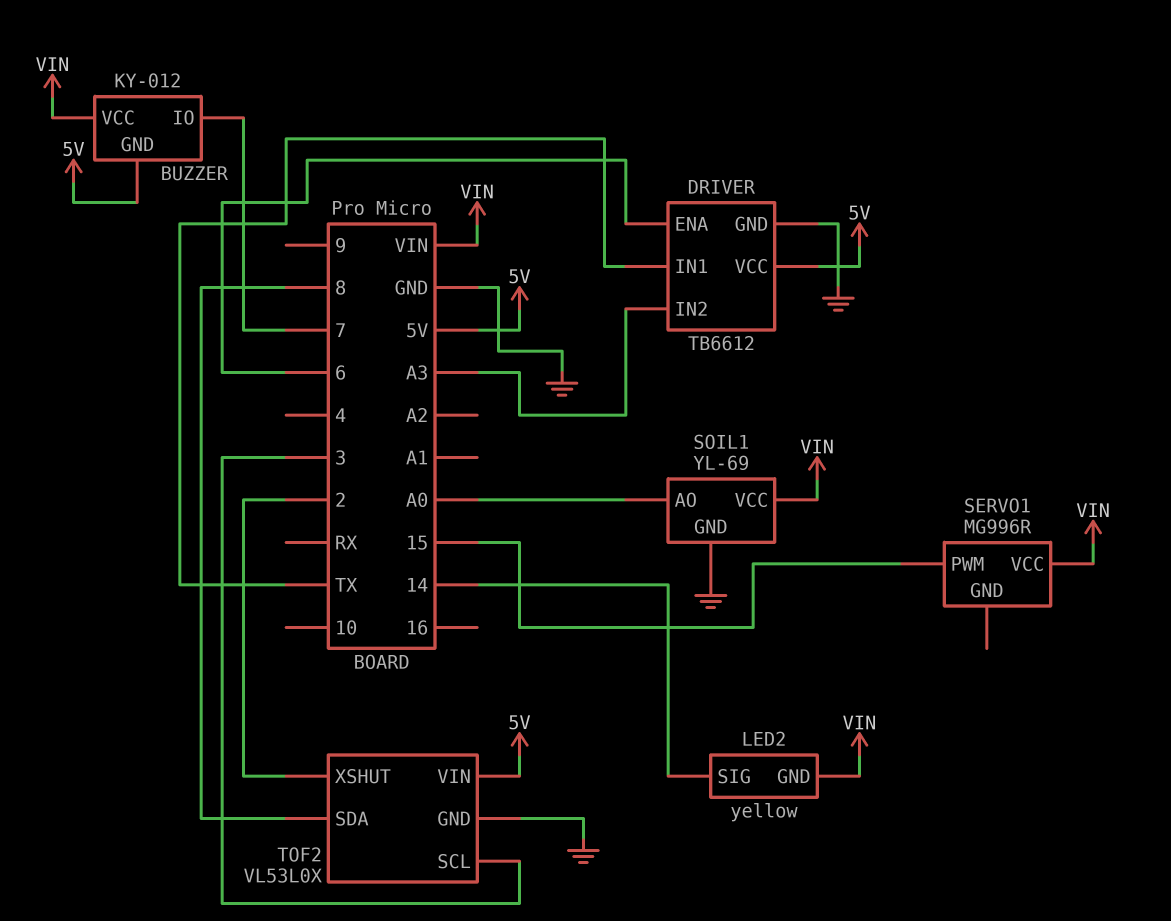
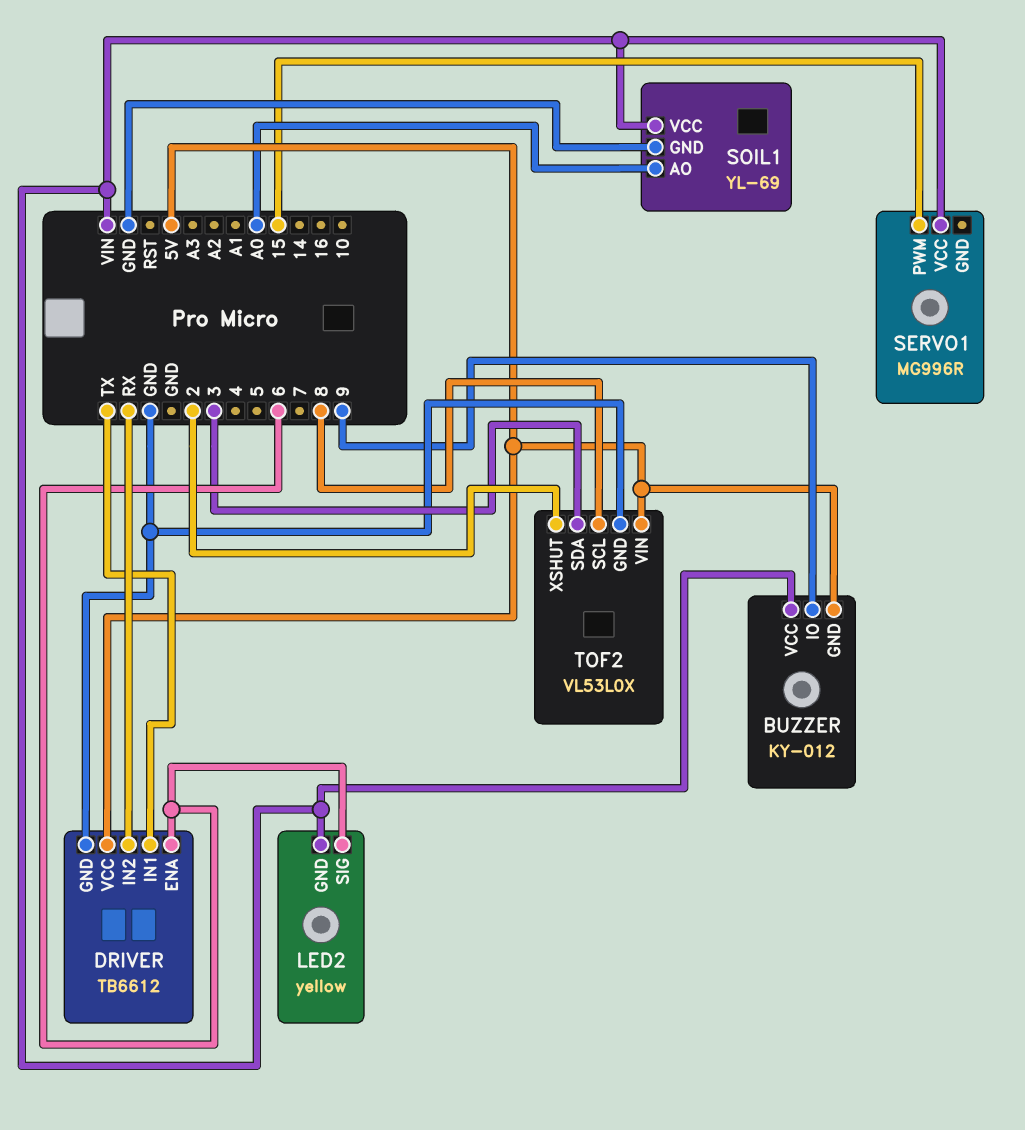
BUZZER pin IO: 7 -> 9
DRIVER pin IN2: A3 -> RX
LED2 pin SIG: 14 -> 6
TOF2 pin SCL: 3 -> 8
TOF2 pin SDA: 8 -> 3

